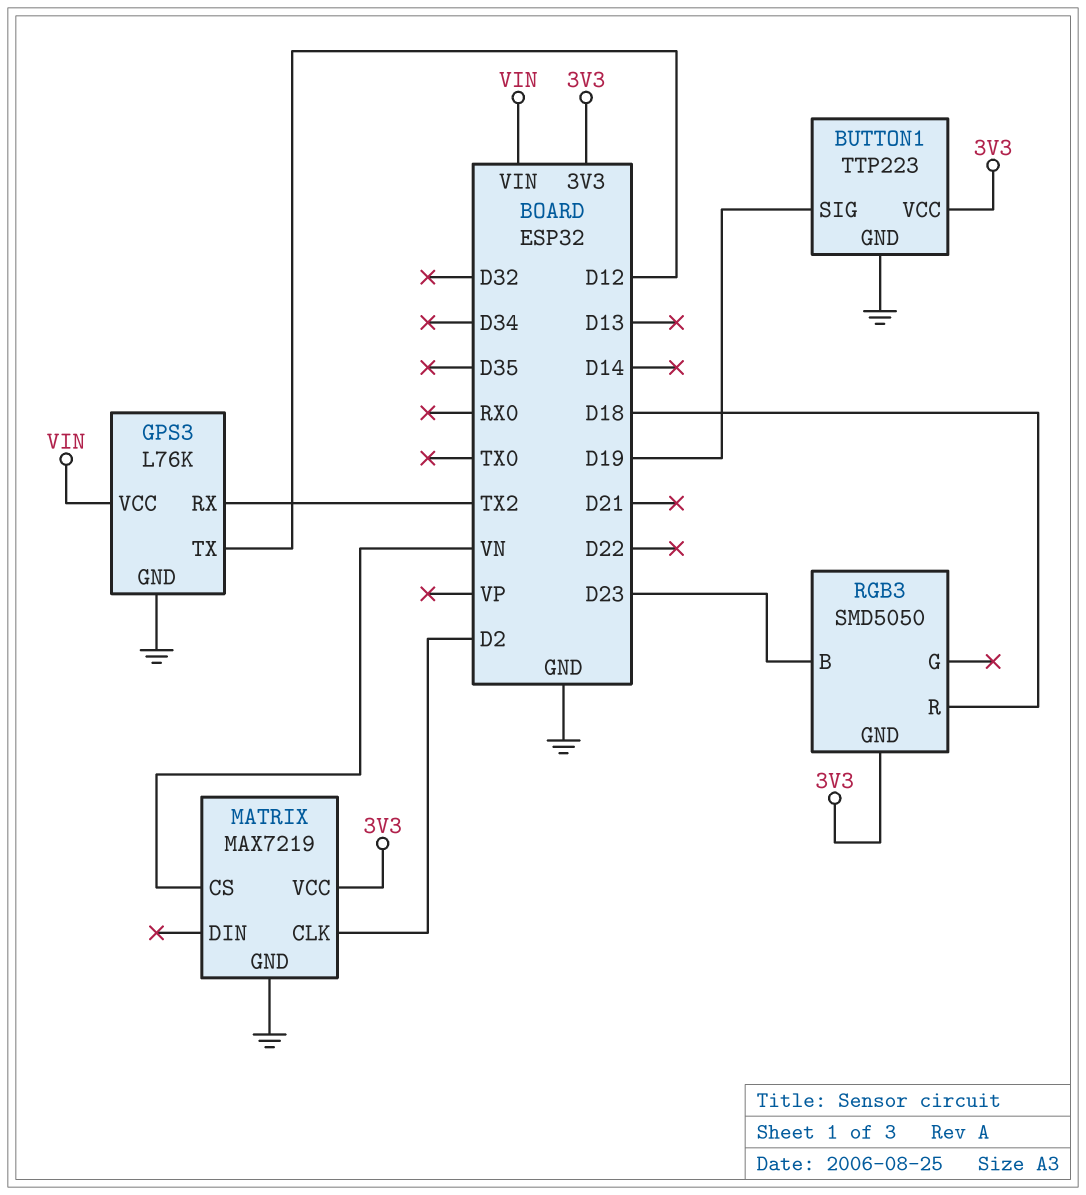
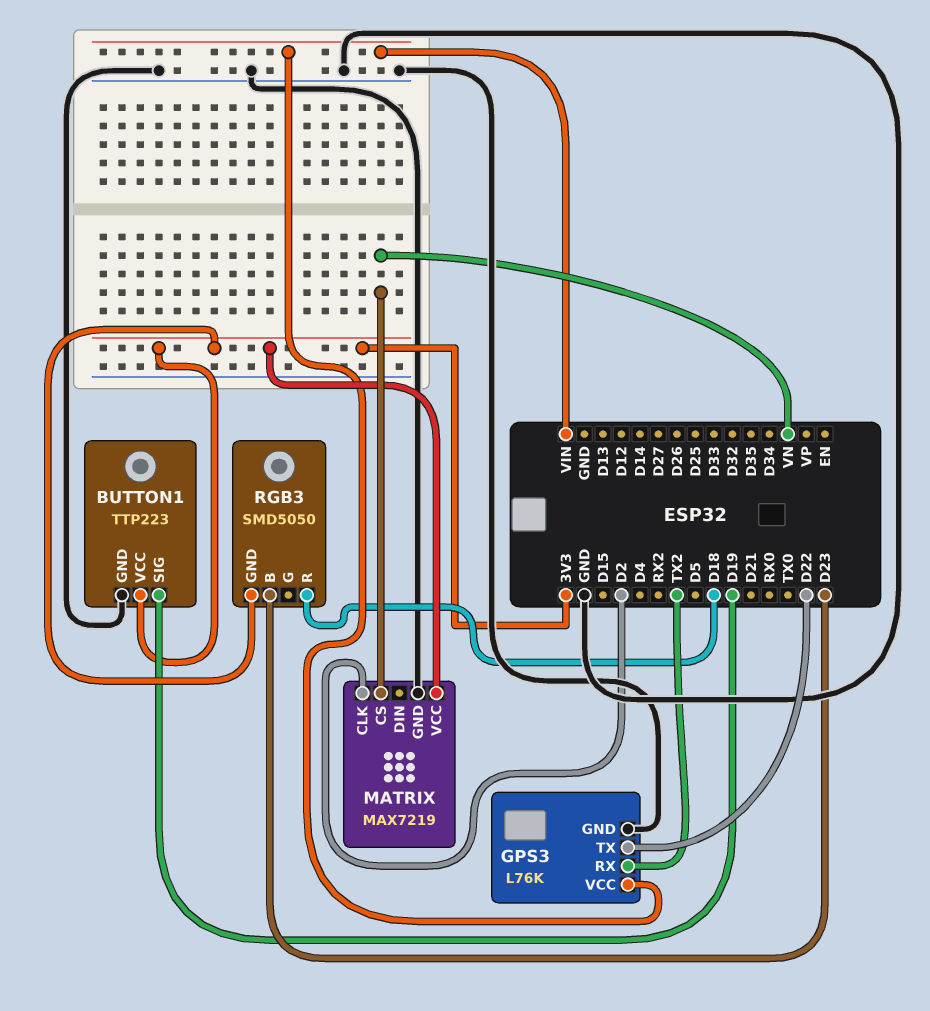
GPS3 pin TX: D12 -> D22

